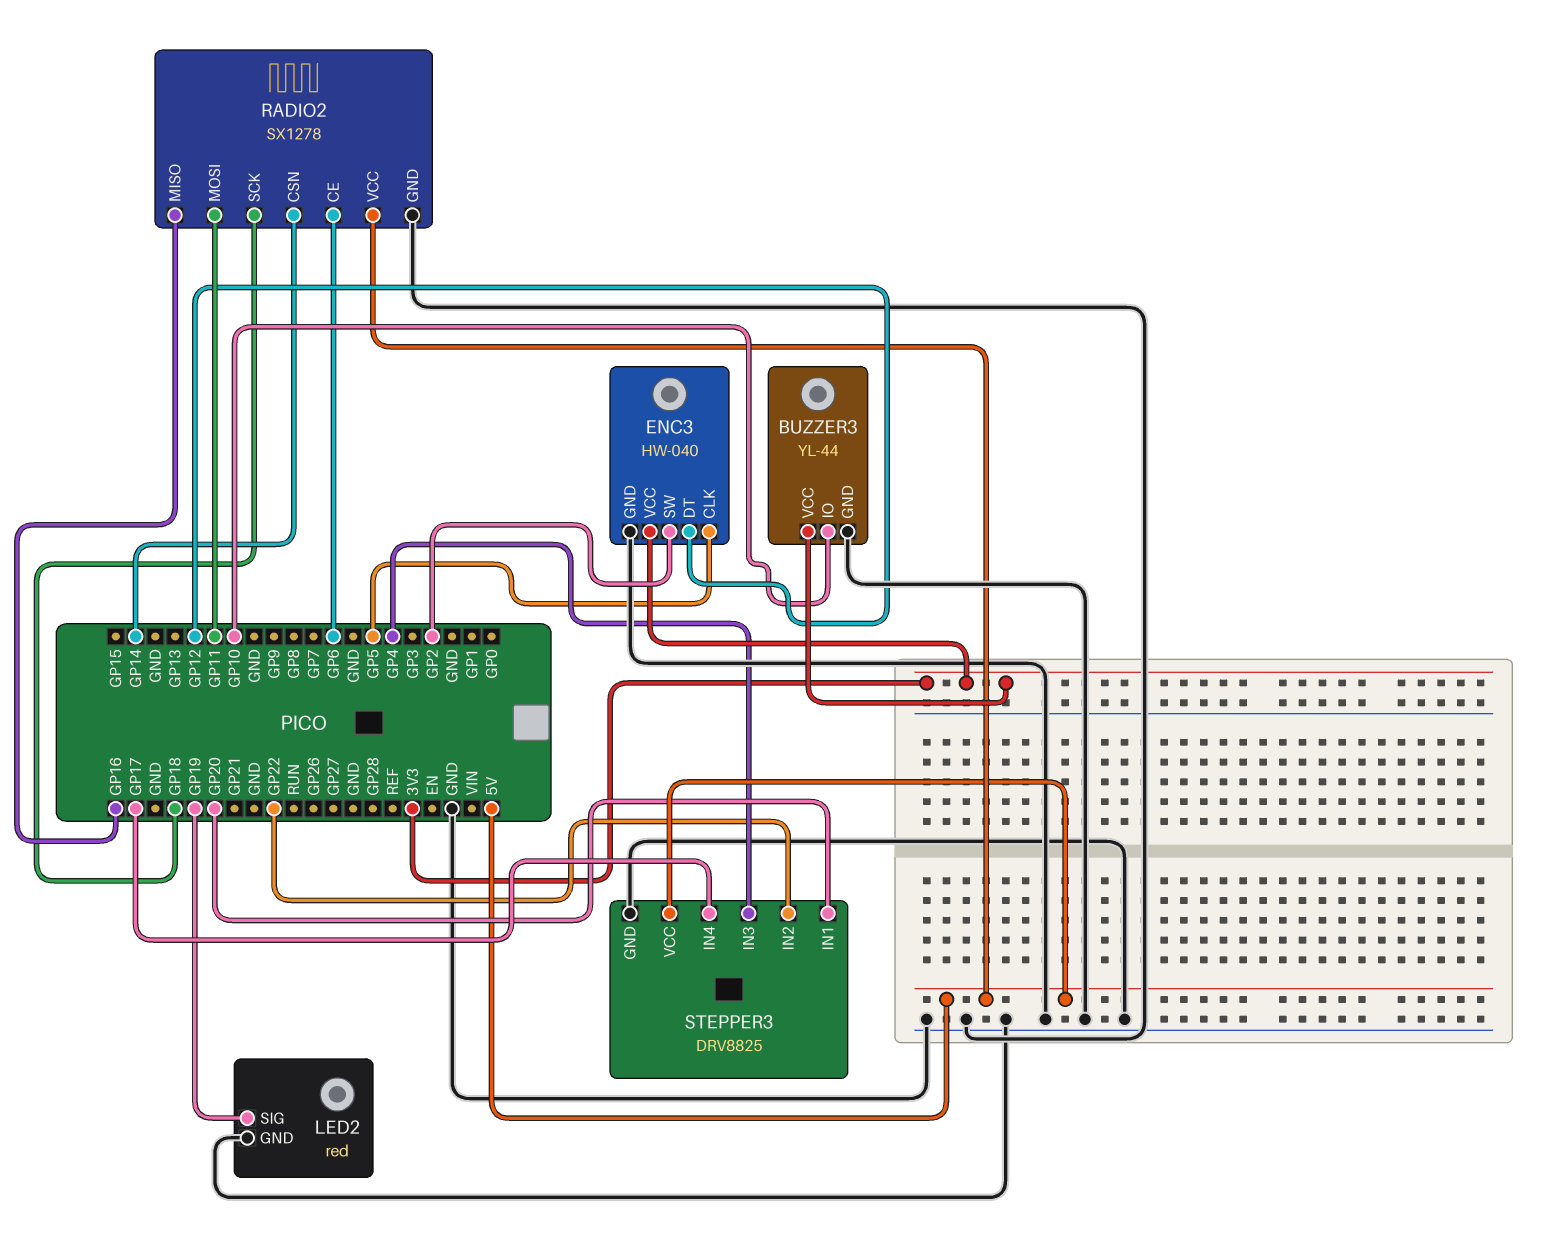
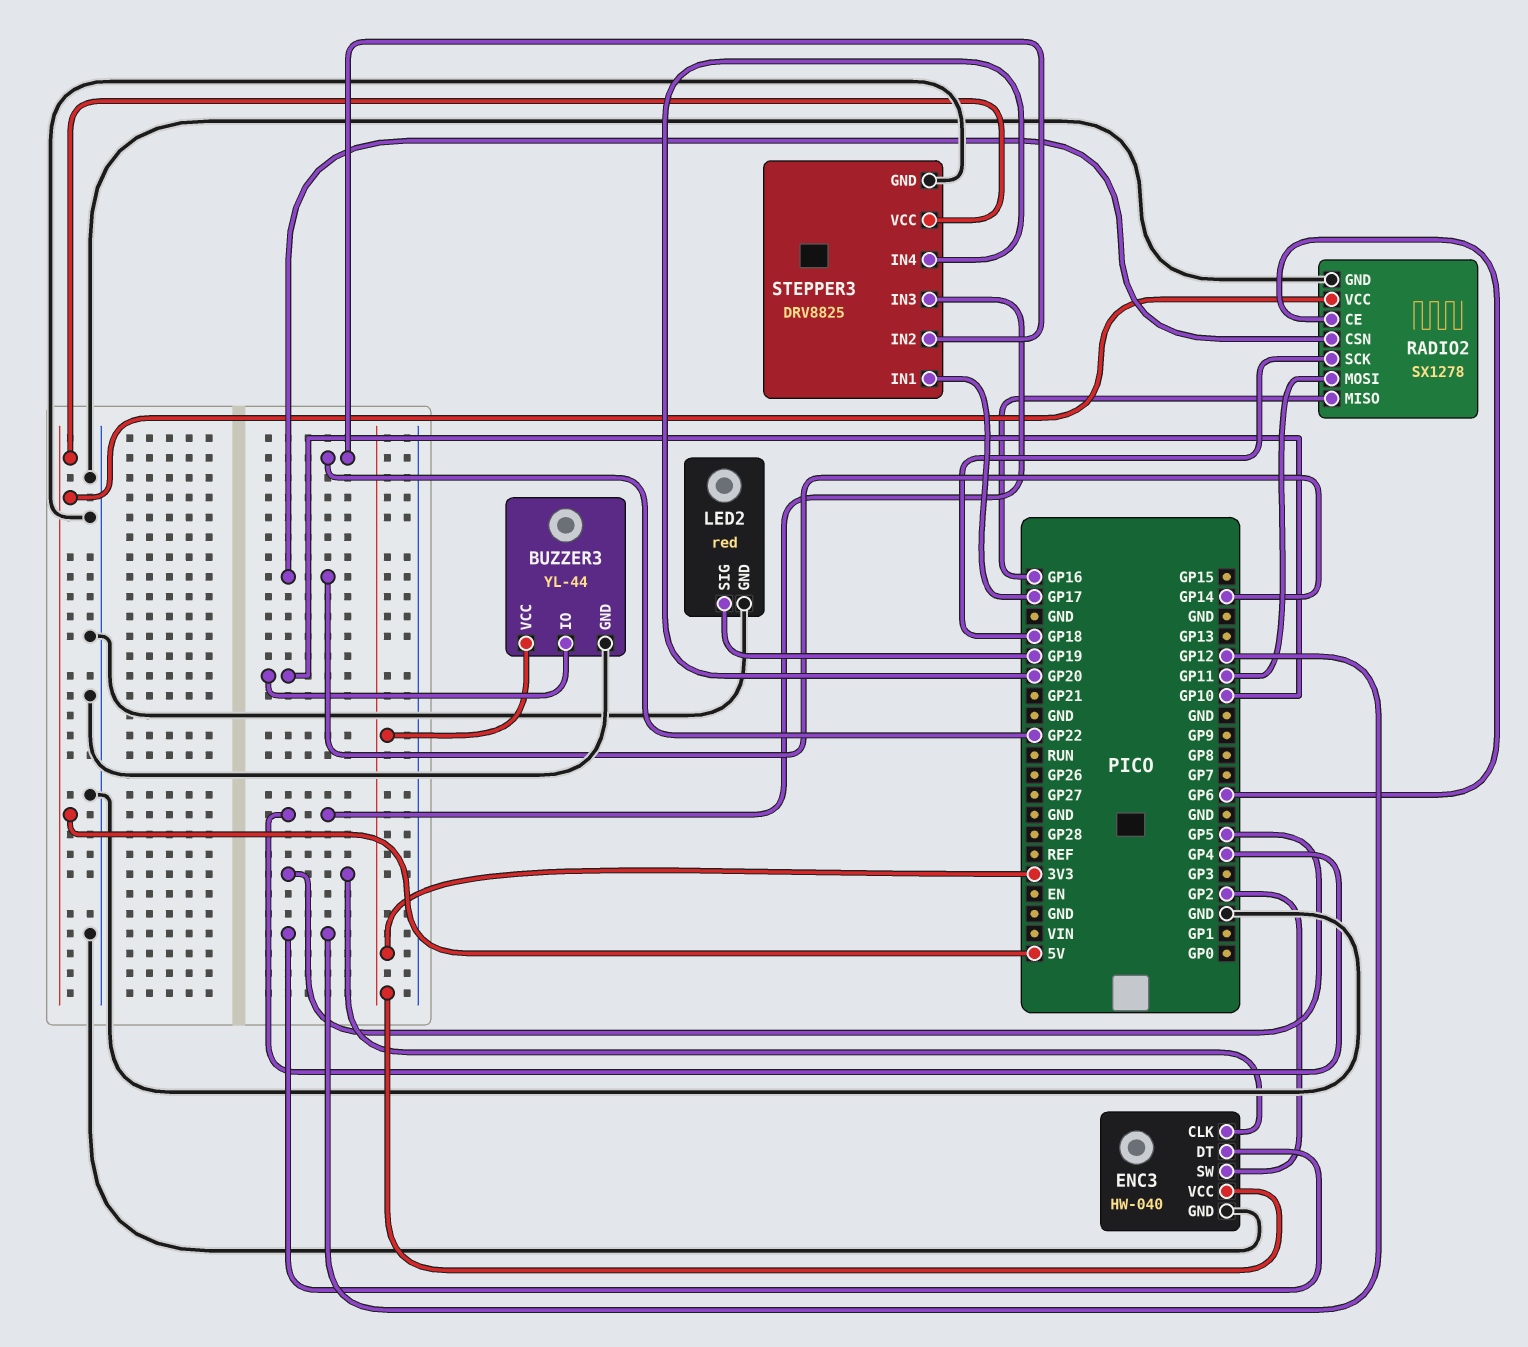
STEPPER3 pin IN1: GP20 -> GP17
STEPPER3 pin IN4: GP17 -> GP20

